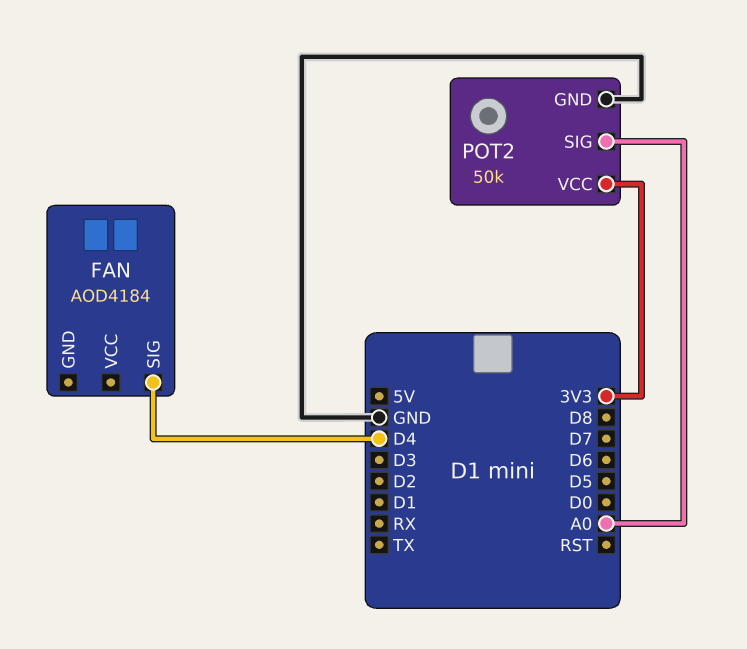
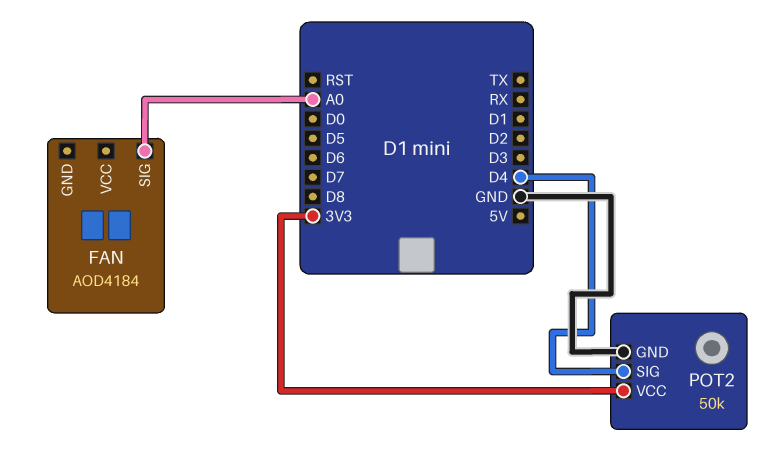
FAN pin SIG: D4 -> A0
POT2 pin SIG: A0 -> D4

